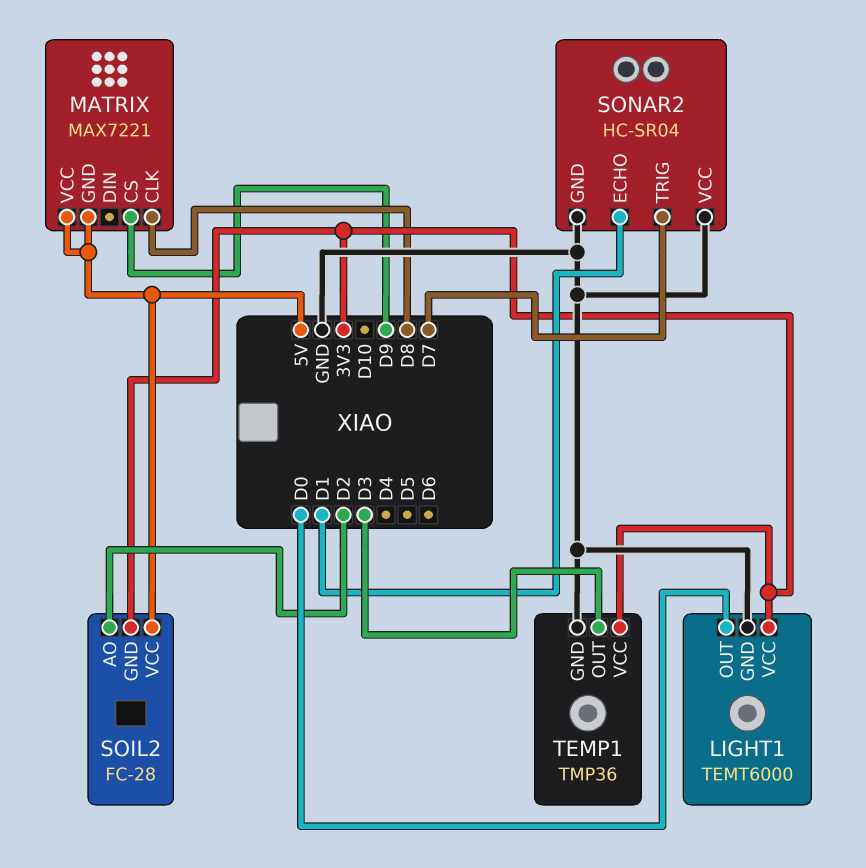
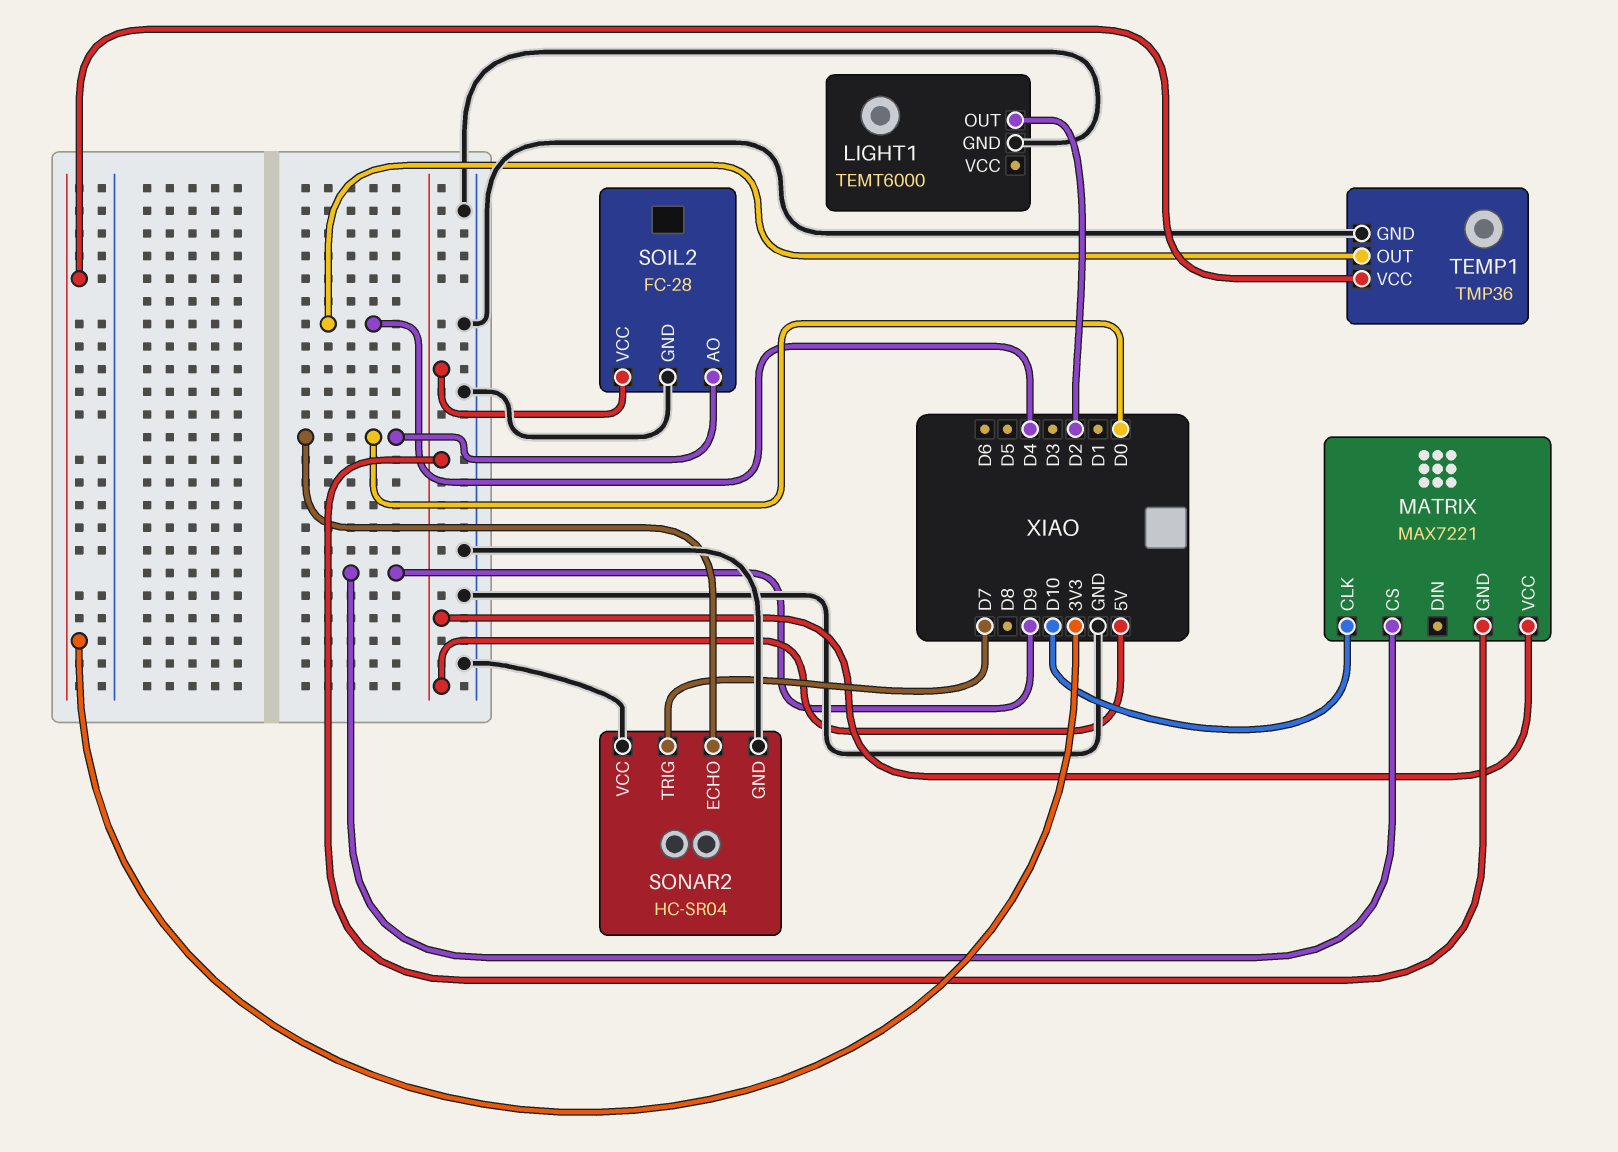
LIGHT1 pin OUT: D0 -> D2
LIGHT1 pin VCC: 3V3 -> none
MATRIX pin CLK: D8 -> D10
SOIL2 pin AO: D2 -> D0
SOIL2 pin GND: 3V3 -> GND
SONAR2 pin ECHO: D1 -> D0
TEMP1 pin OUT: D3 -> D4

